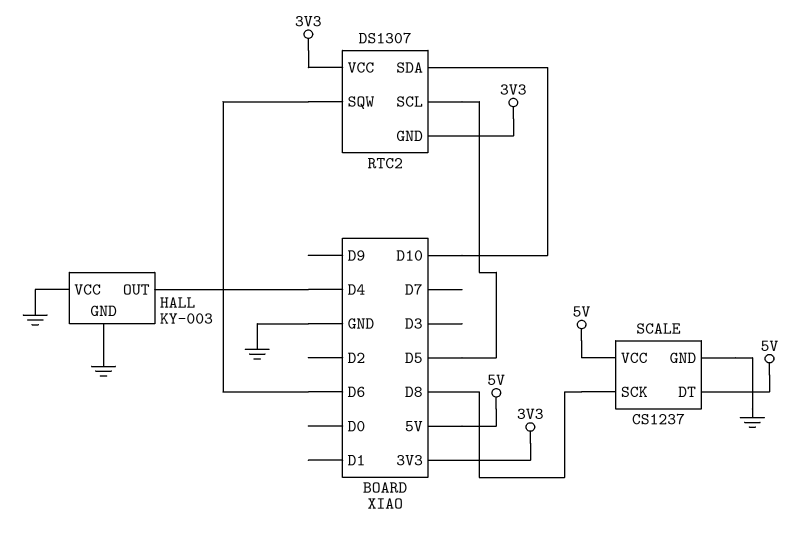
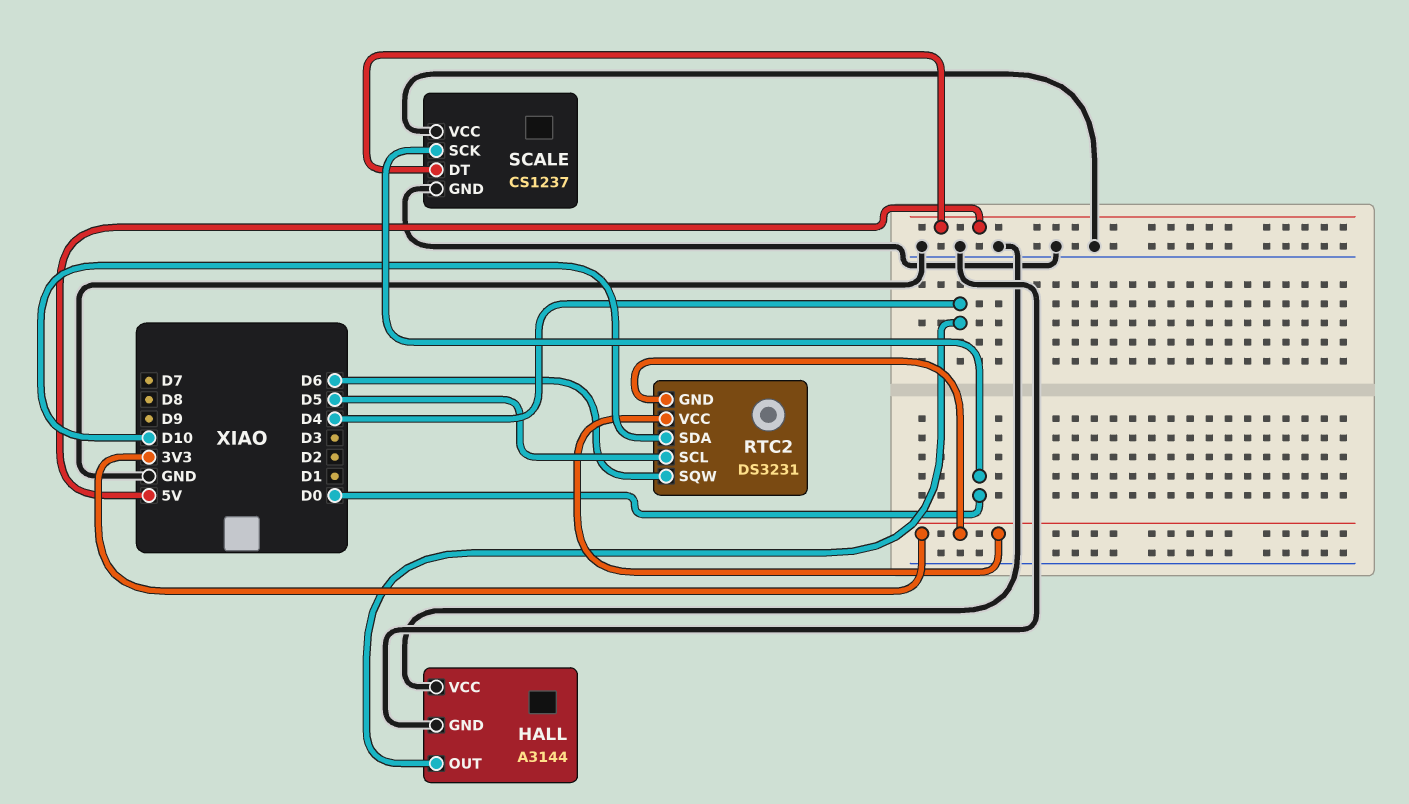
HALL: KY-003 -> A3144
RTC2: DS1307 -> DS3231
SCALE pin SCK: D8 -> D0
SCALE pin VCC: 5V -> GND

